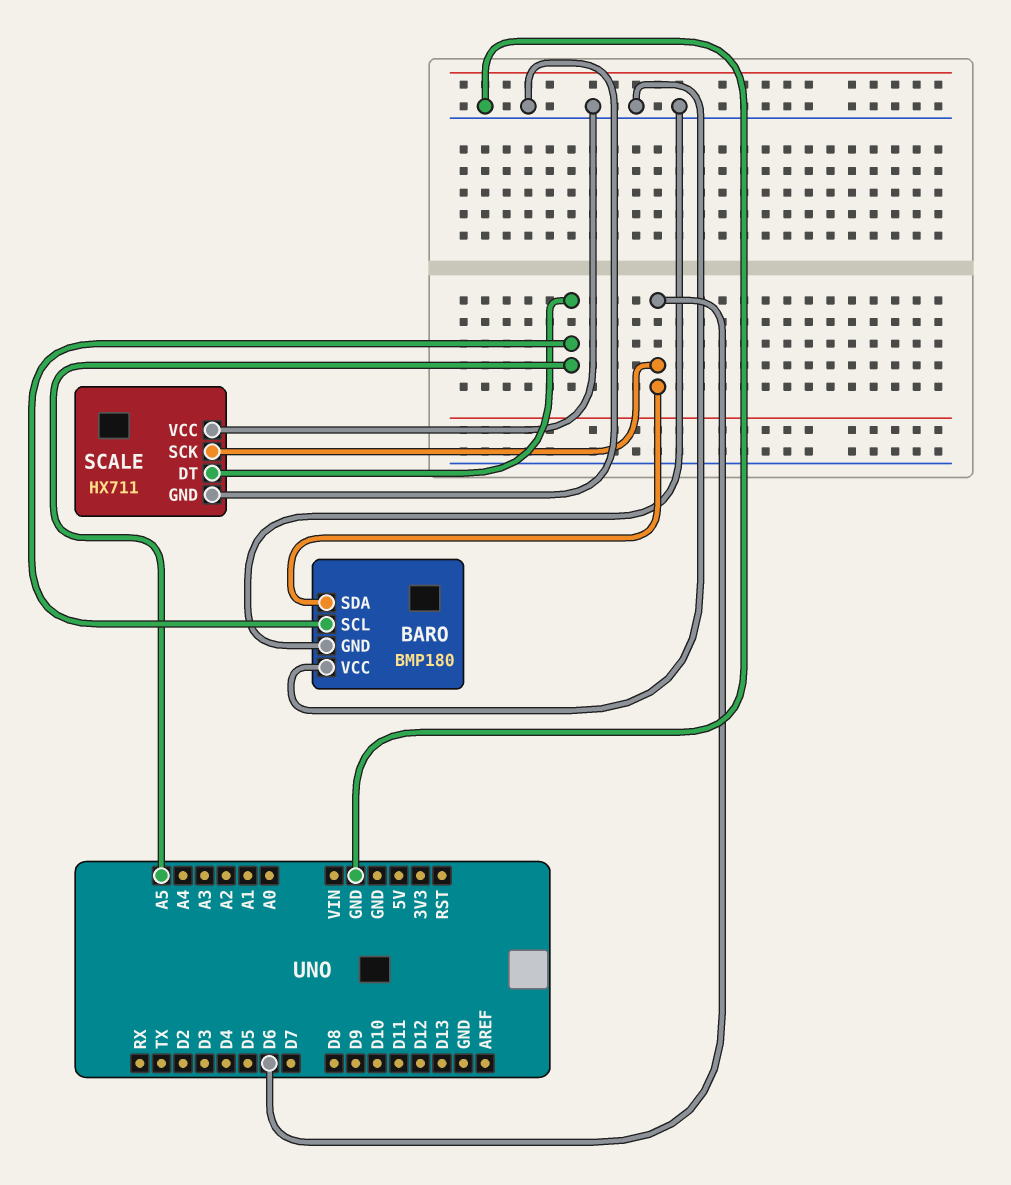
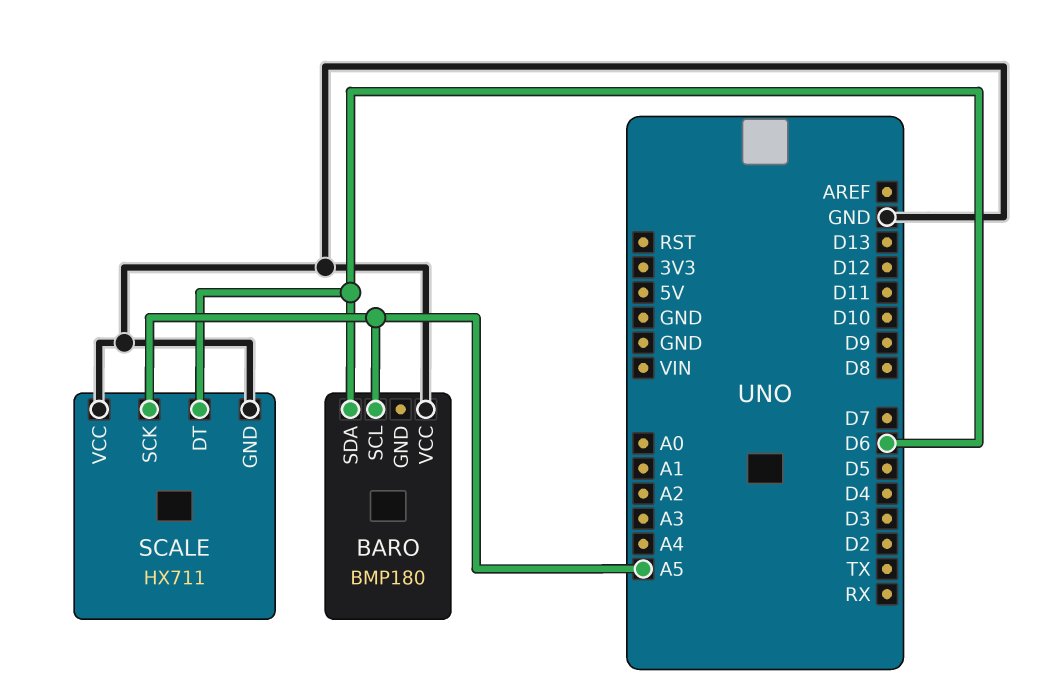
BARO pin GND: GND -> none
SCALE pin DT: A5 -> D6
SCALE pin SCK: D6 -> A5

